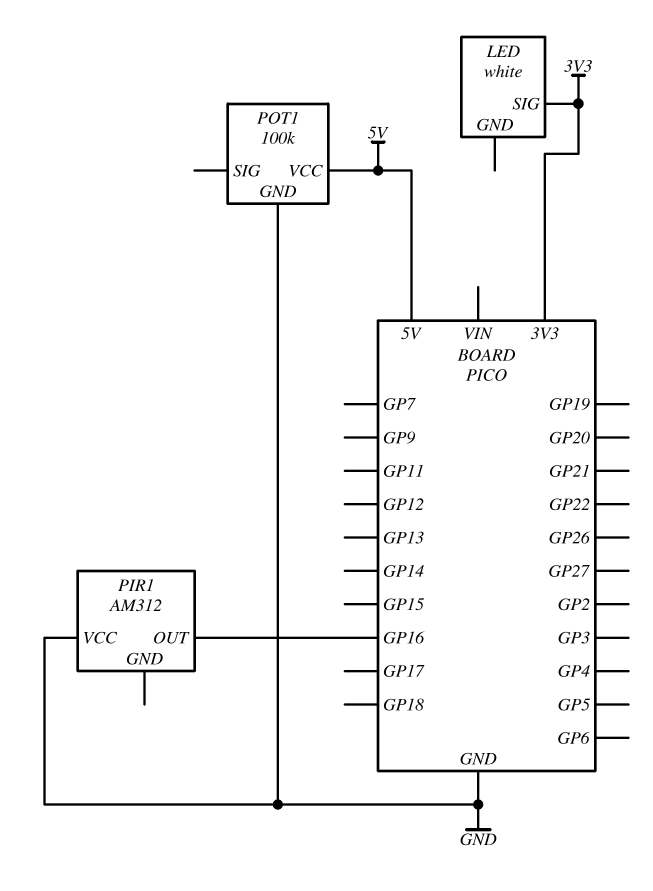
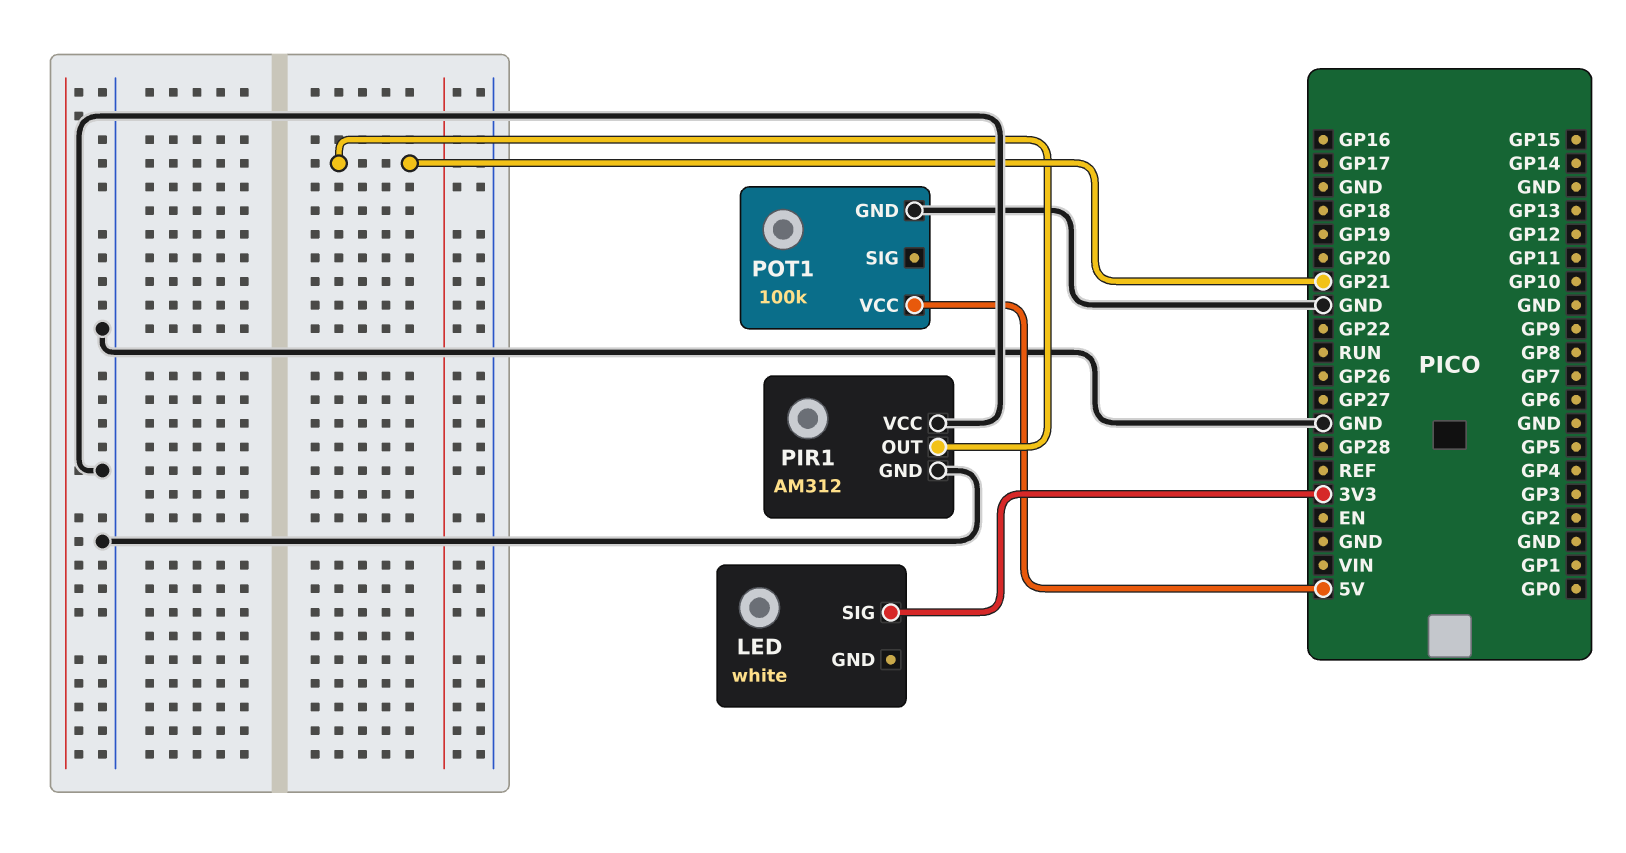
PIR1 pin GND: none -> GND
PIR1 pin OUT: GP16 -> GP21

